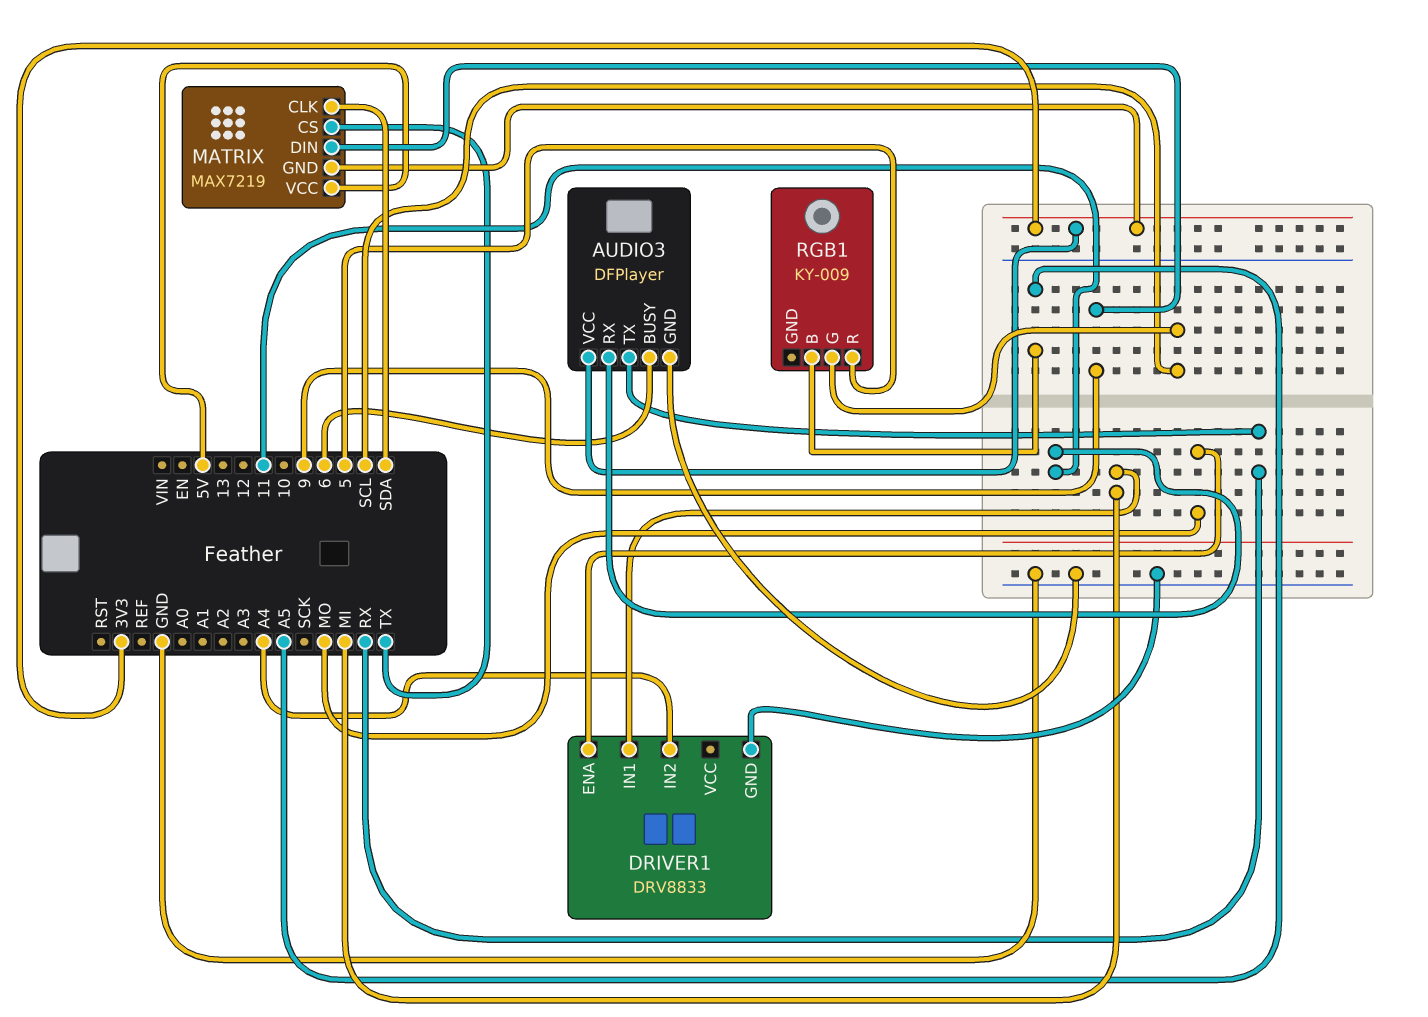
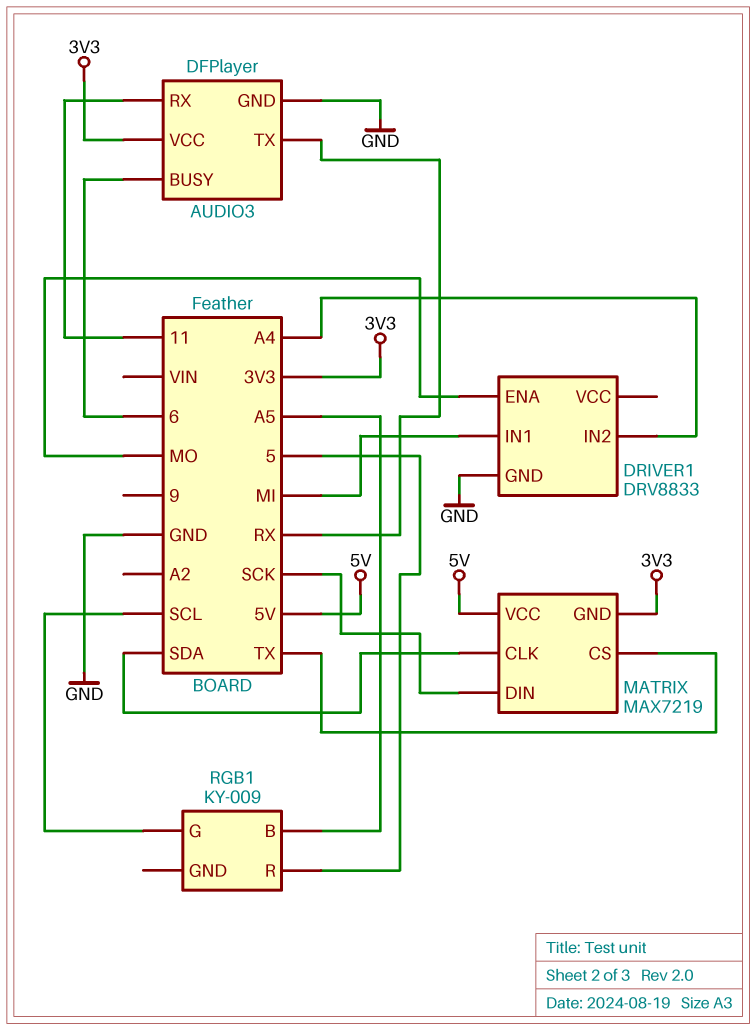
MATRIX pin DIN: 9 -> SCK

